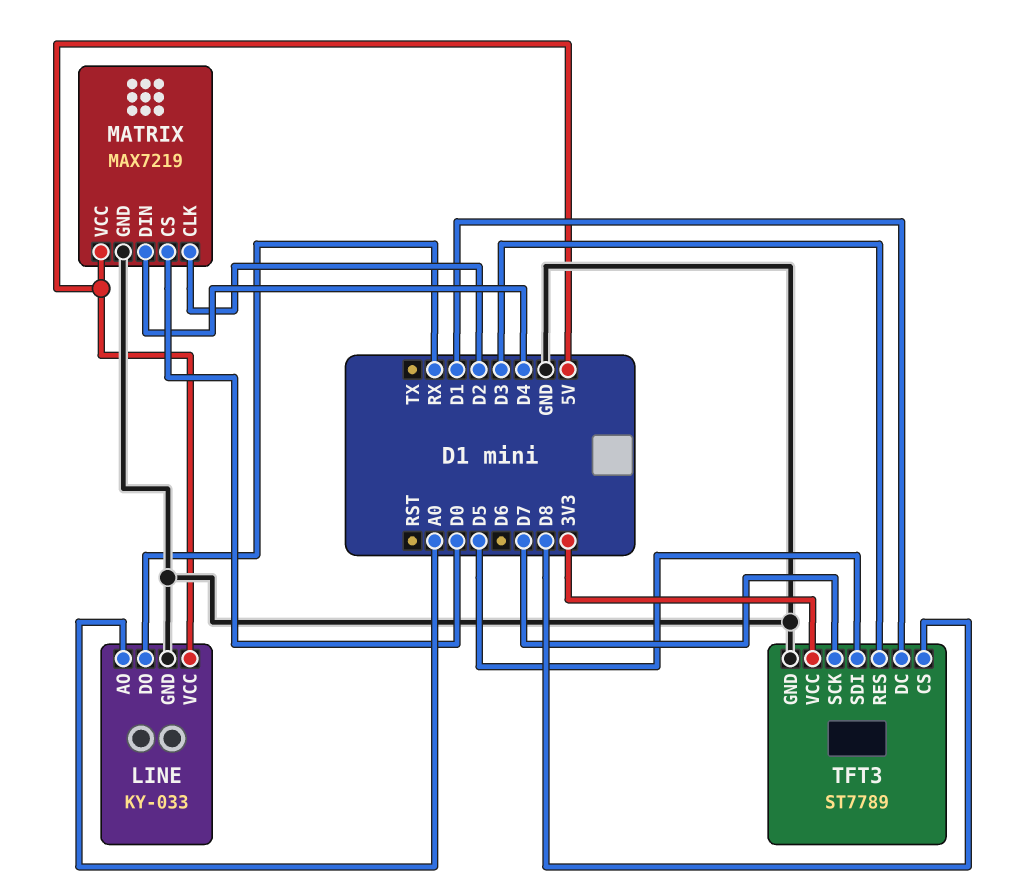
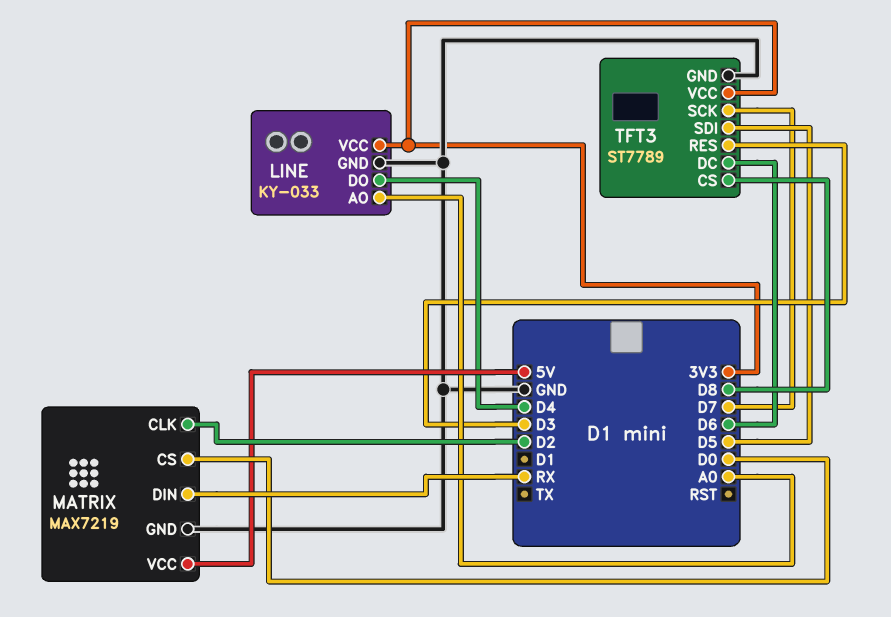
LINE pin DO: RX -> D4
LINE pin VCC: 5V -> 3V3
MATRIX pin DIN: D4 -> RX
TFT3 pin DC: D1 -> D6

